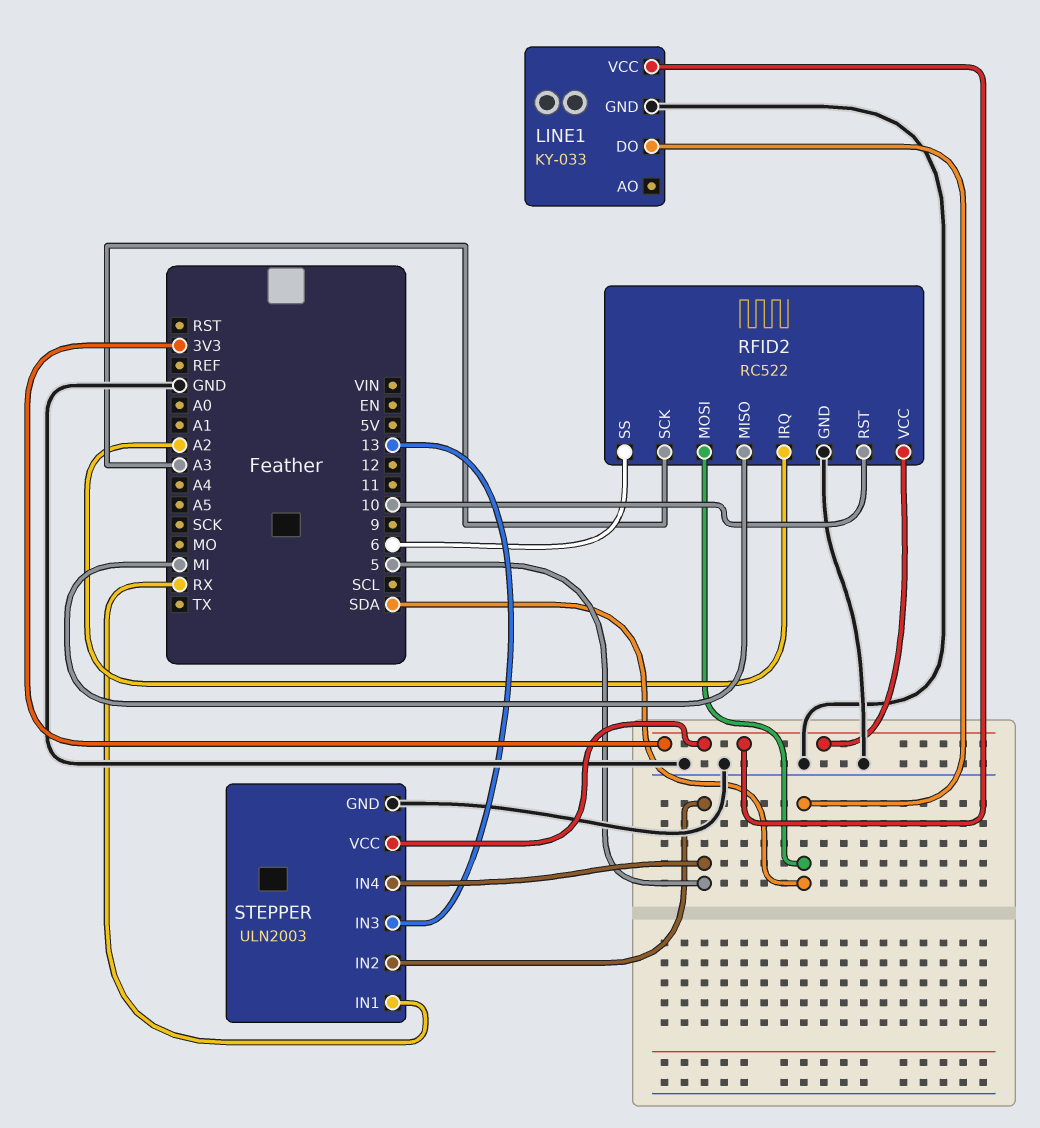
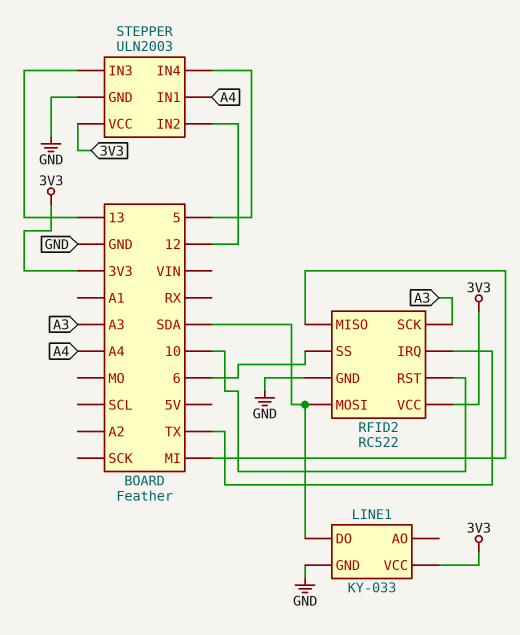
RFID2 pin IRQ: A2 -> TX
STEPPER pin IN1: RX -> A4
STEPPER pin IN2: 5 -> 12

